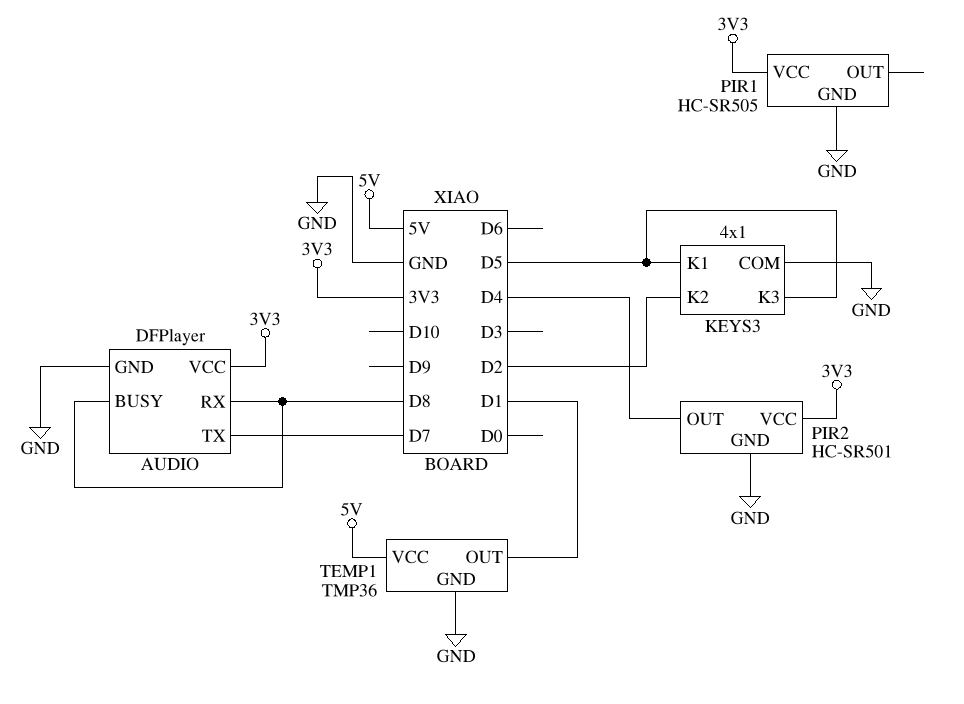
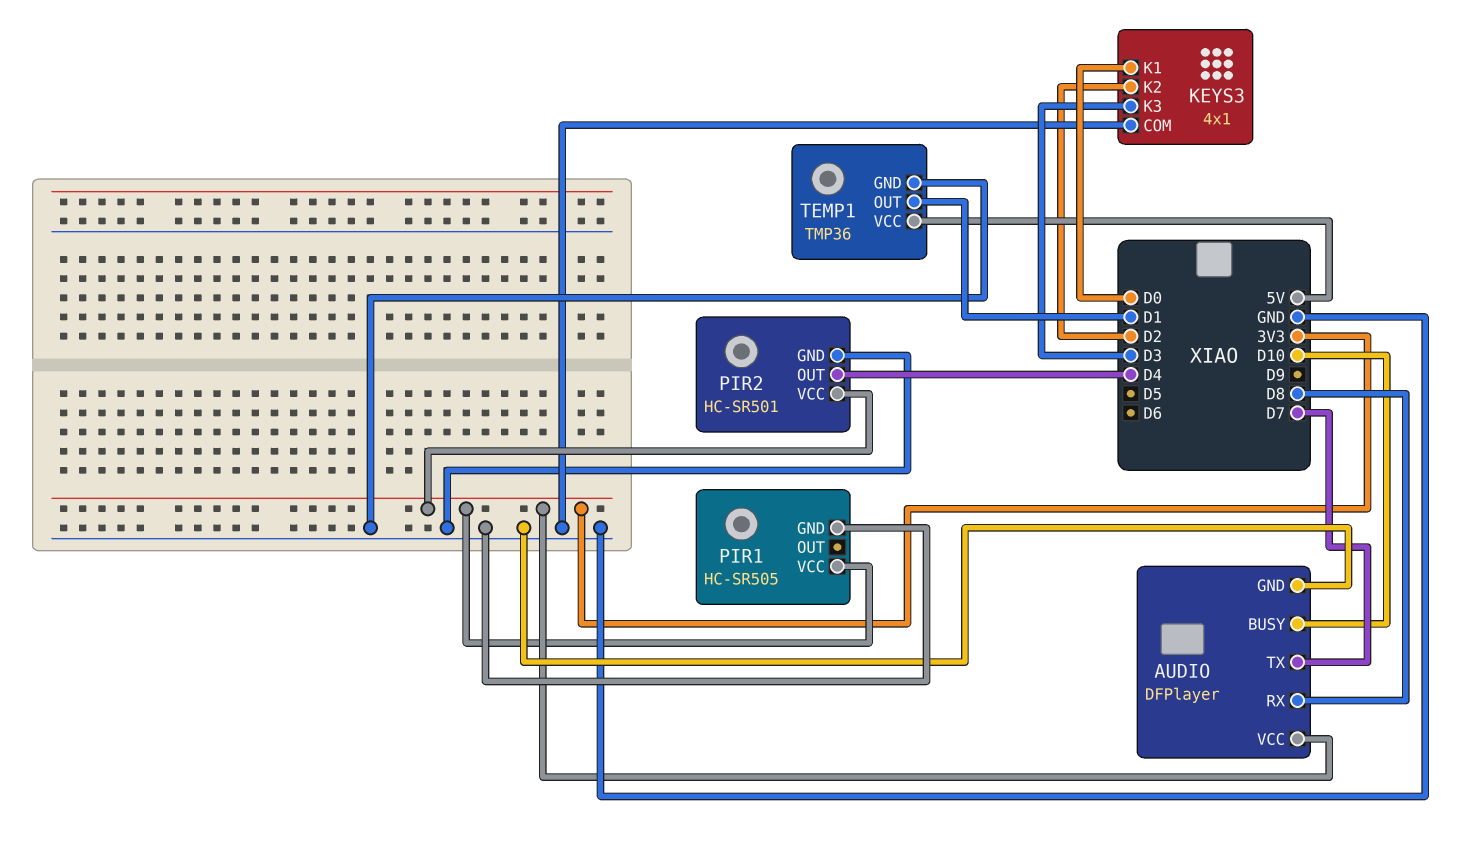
AUDIO pin BUSY: D8 -> D10
KEYS3 pin K1: D5 -> D0
KEYS3 pin K3: D5 -> D3

